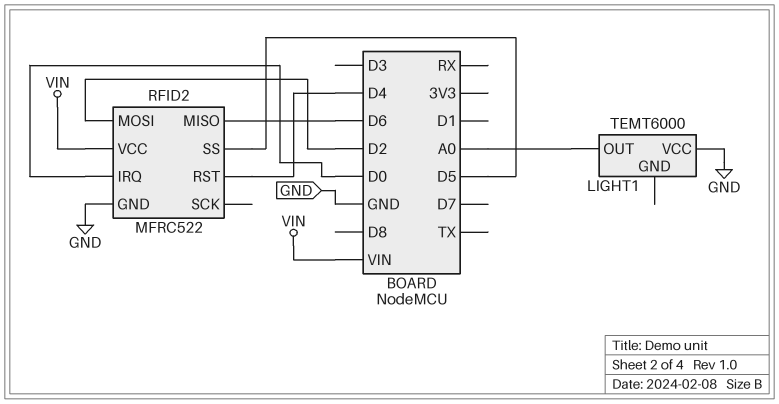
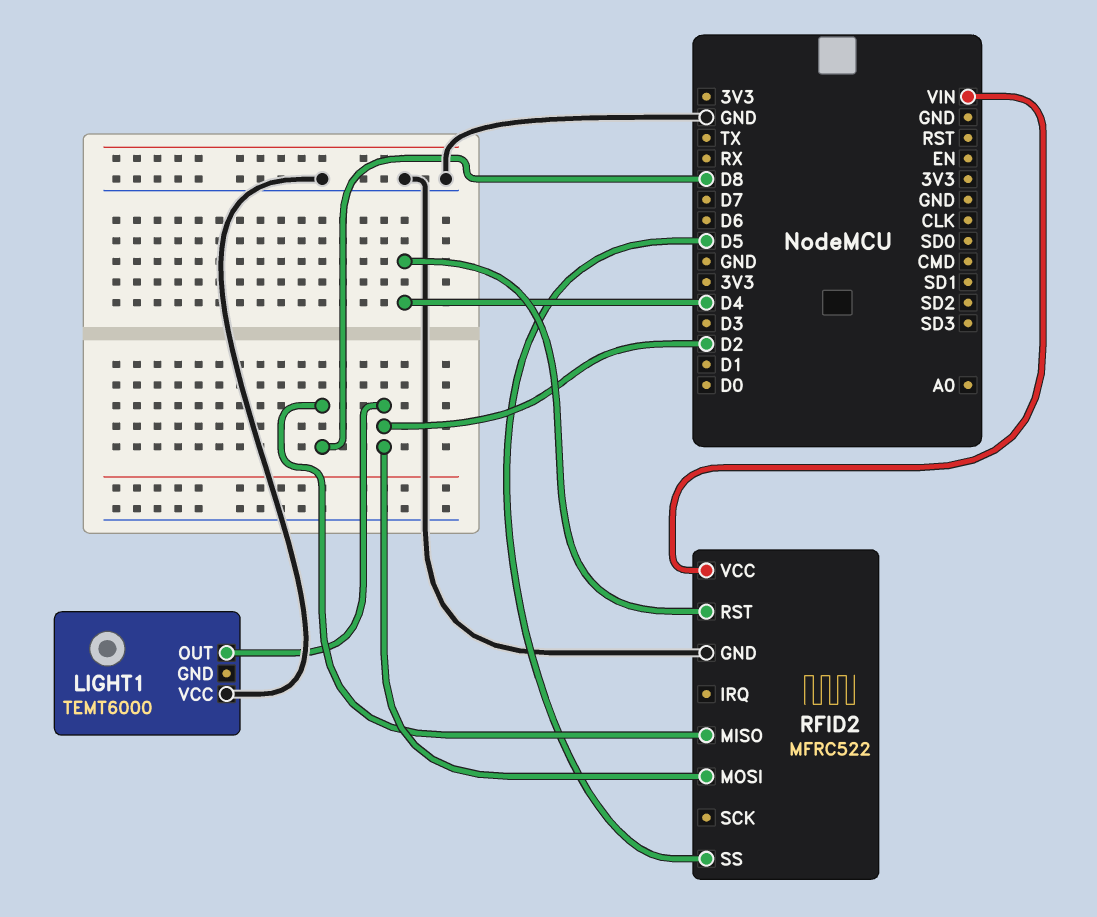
LIGHT1 pin OUT: A0 -> D2
RFID2 pin IRQ: D0 -> none
RFID2 pin MISO: D6 -> D8

